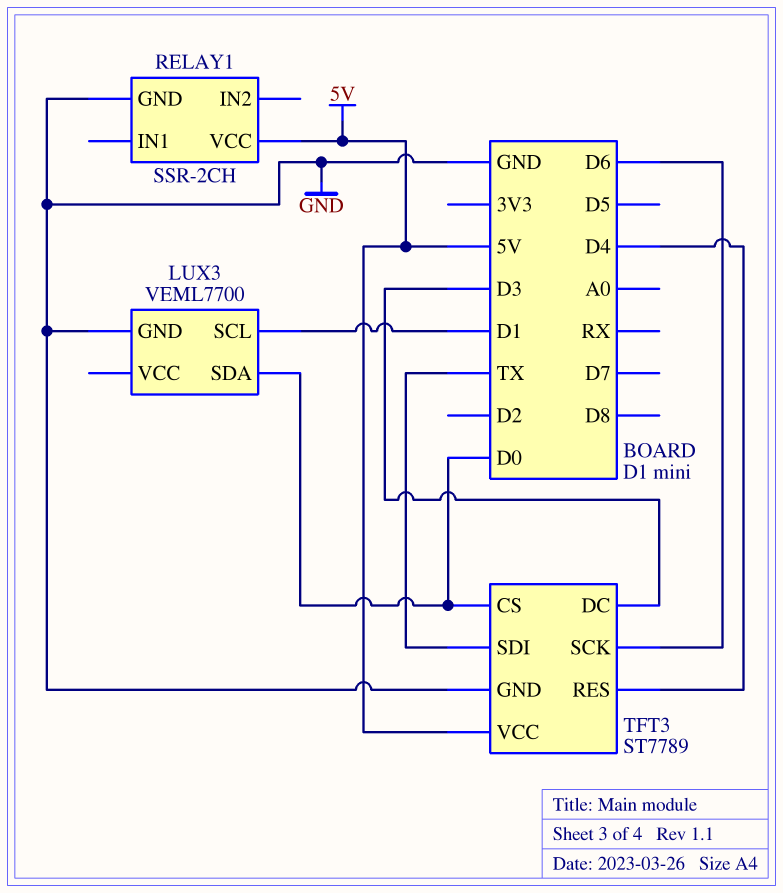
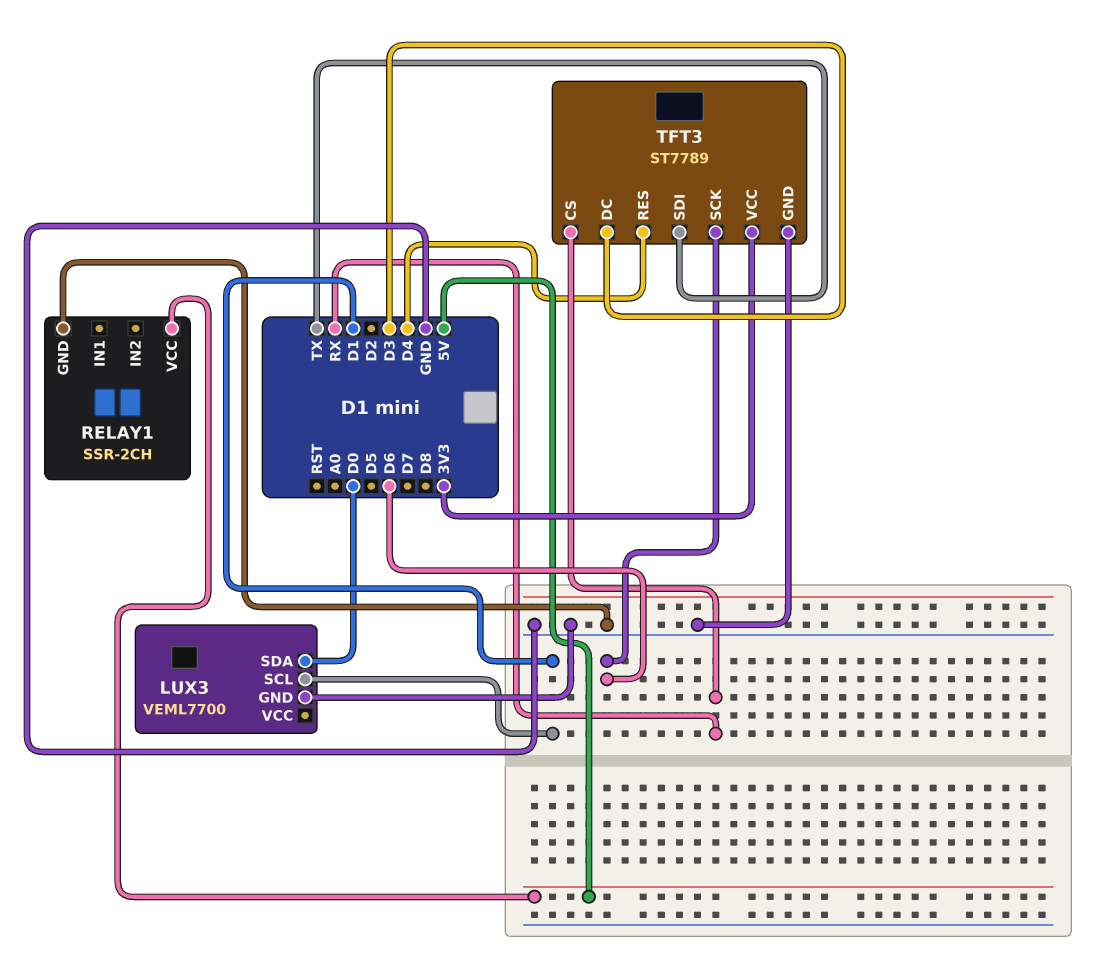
TFT3 pin CS: D0 -> RX
TFT3 pin VCC: 5V -> 3V3

